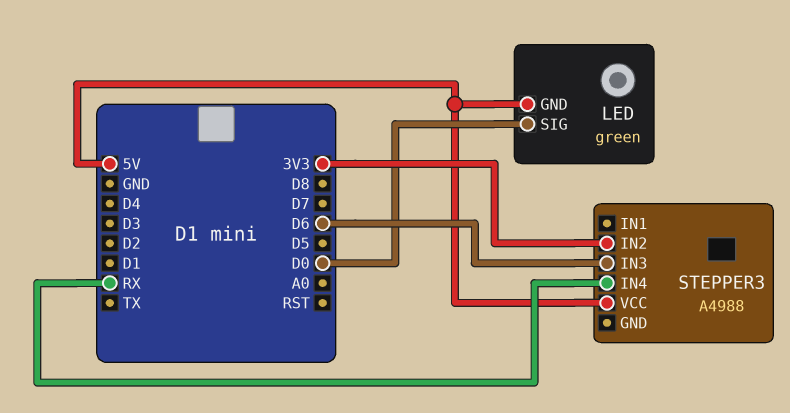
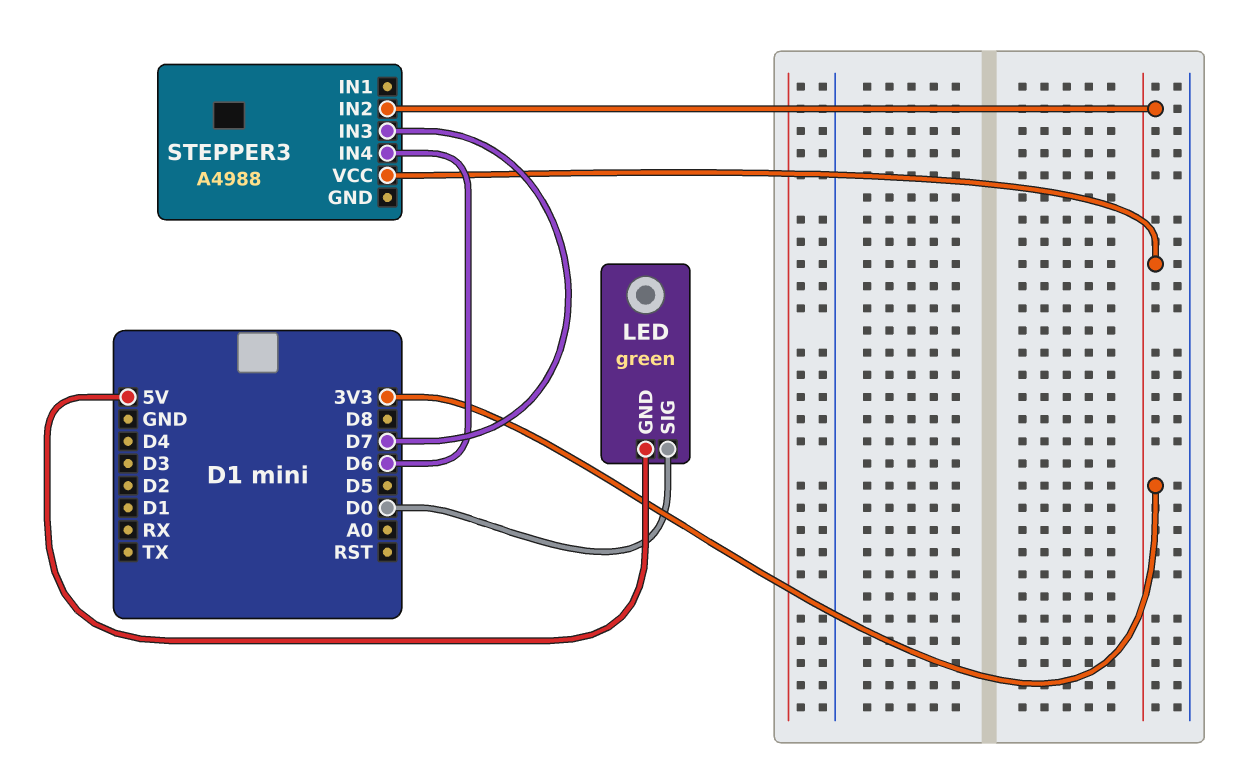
STEPPER3 pin IN3: D6 -> D7
STEPPER3 pin IN4: RX -> D6
STEPPER3 pin VCC: 5V -> 3V3

